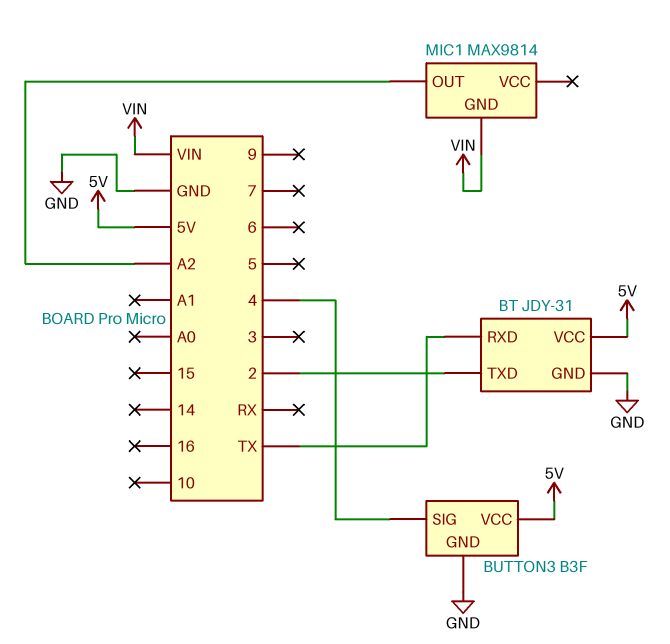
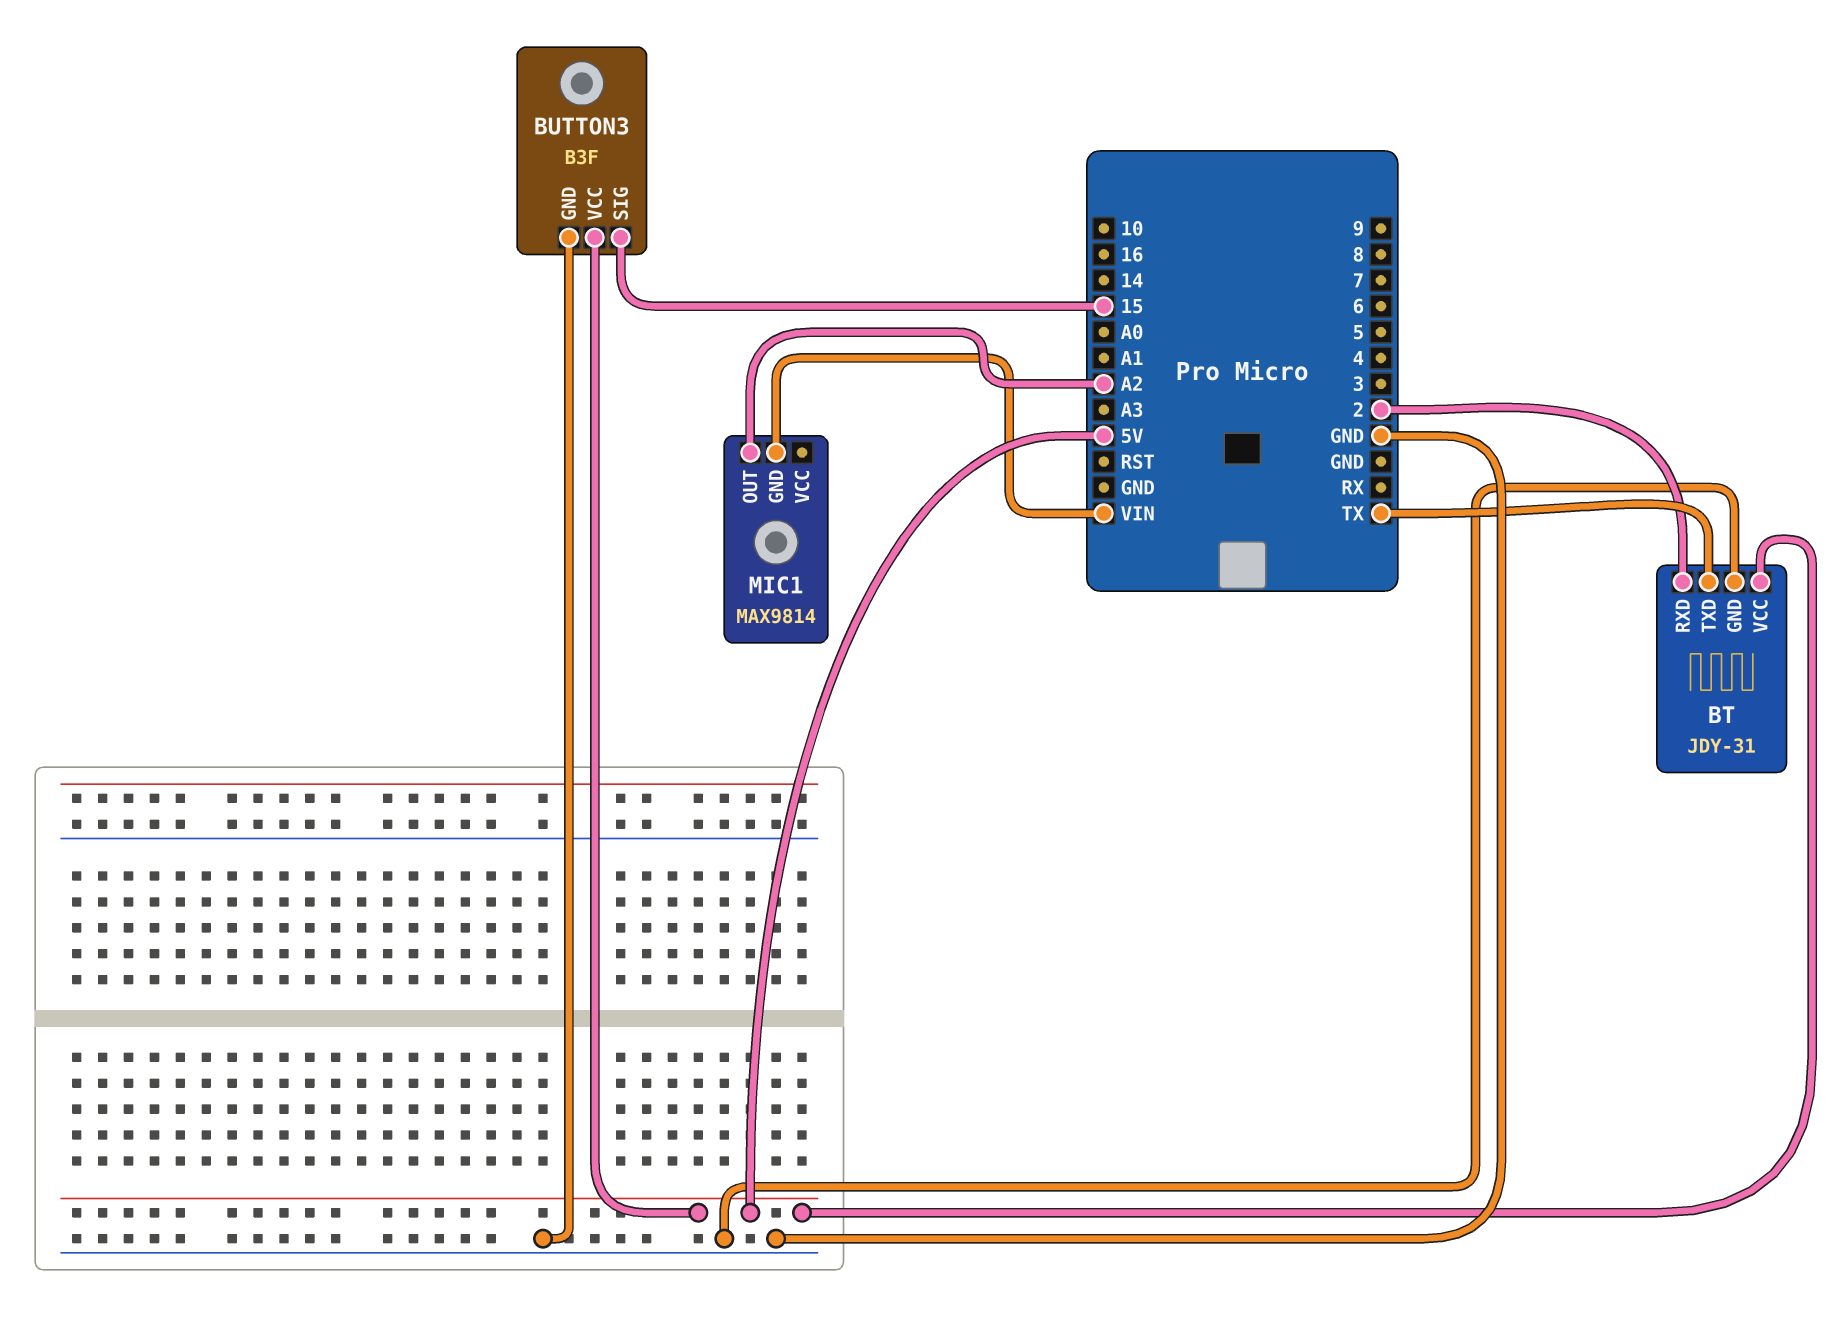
BT pin RXD: TX -> 2
BT pin TXD: 2 -> TX
BUTTON3 pin SIG: 4 -> 15

